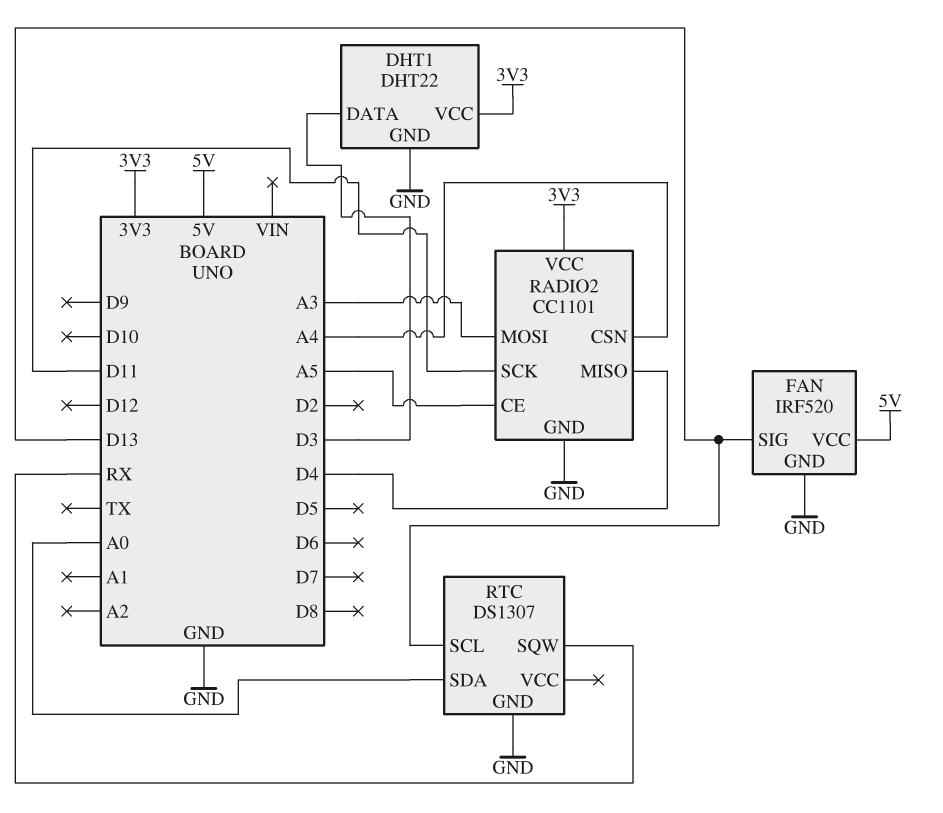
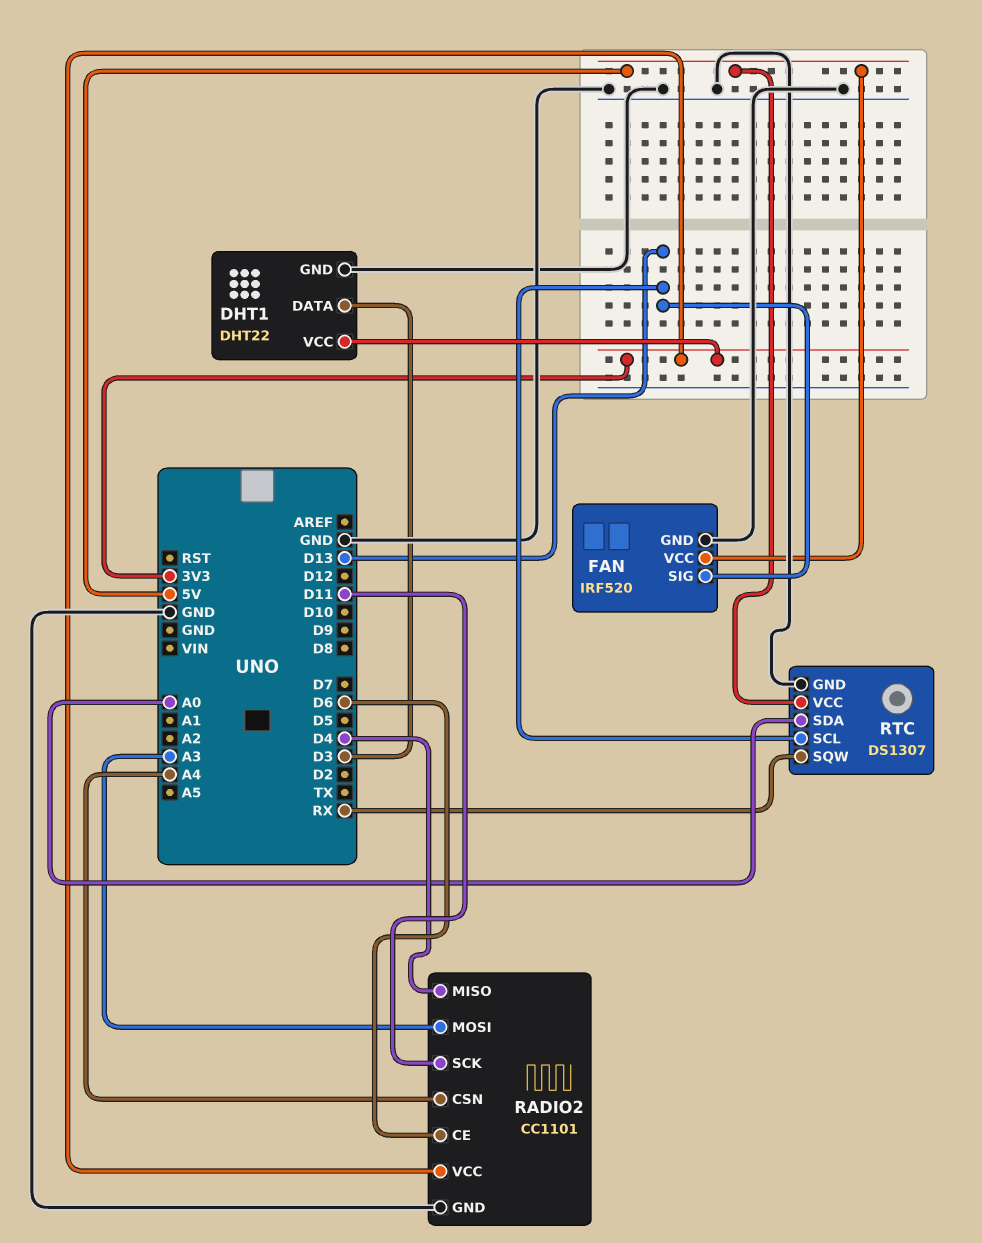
RADIO2 pin CE: A5 -> D6
RTC pin VCC: none -> 5V

